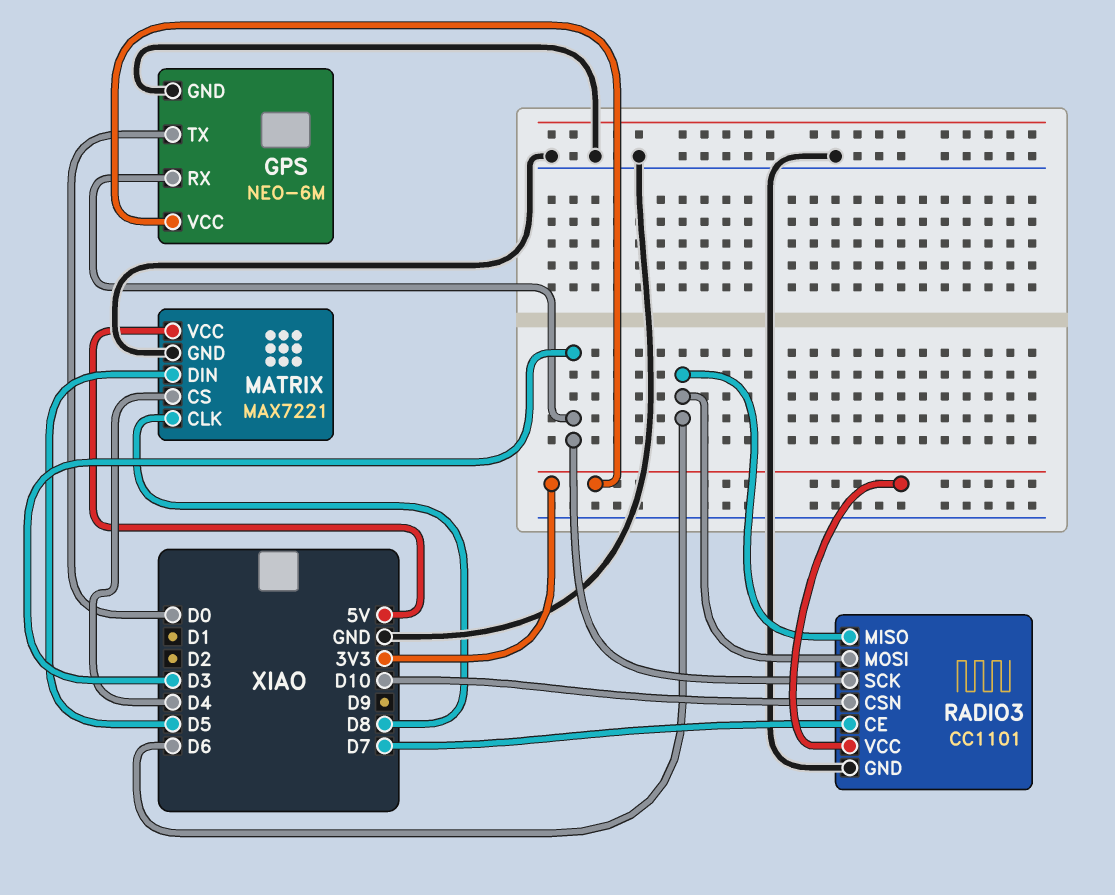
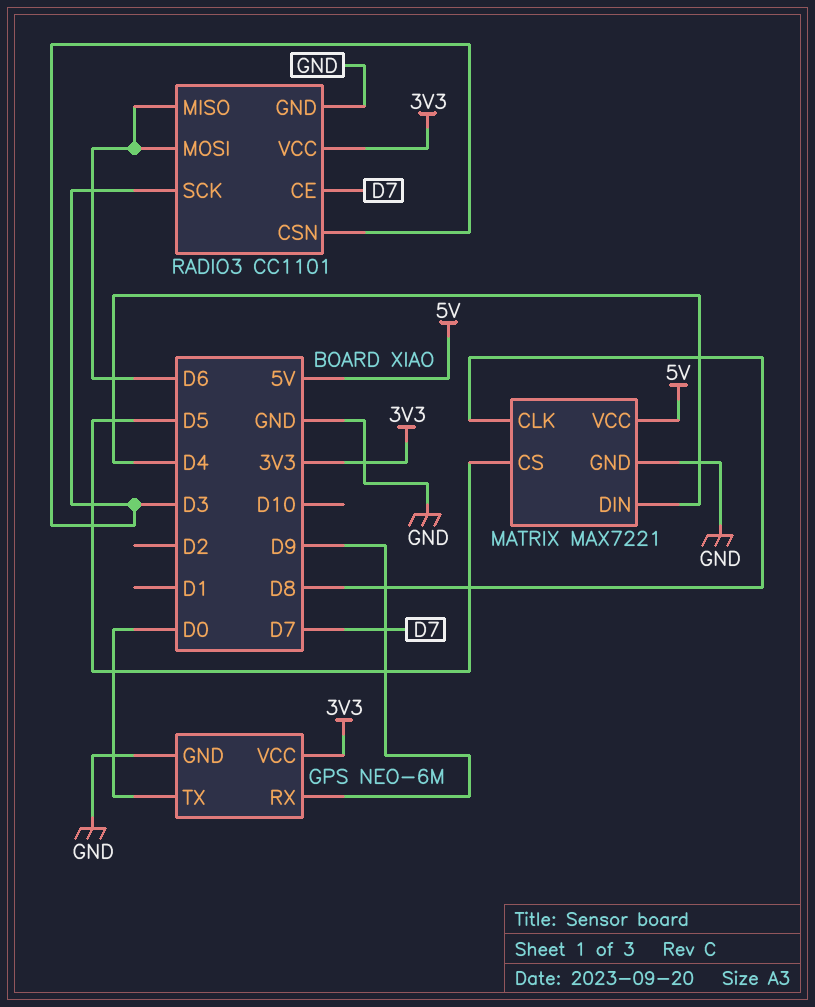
GPS pin RX: D3 -> D9
MATRIX pin CS: D4 -> D5
MATRIX pin DIN: D5 -> D4
RADIO3 pin CSN: D10 -> D3

